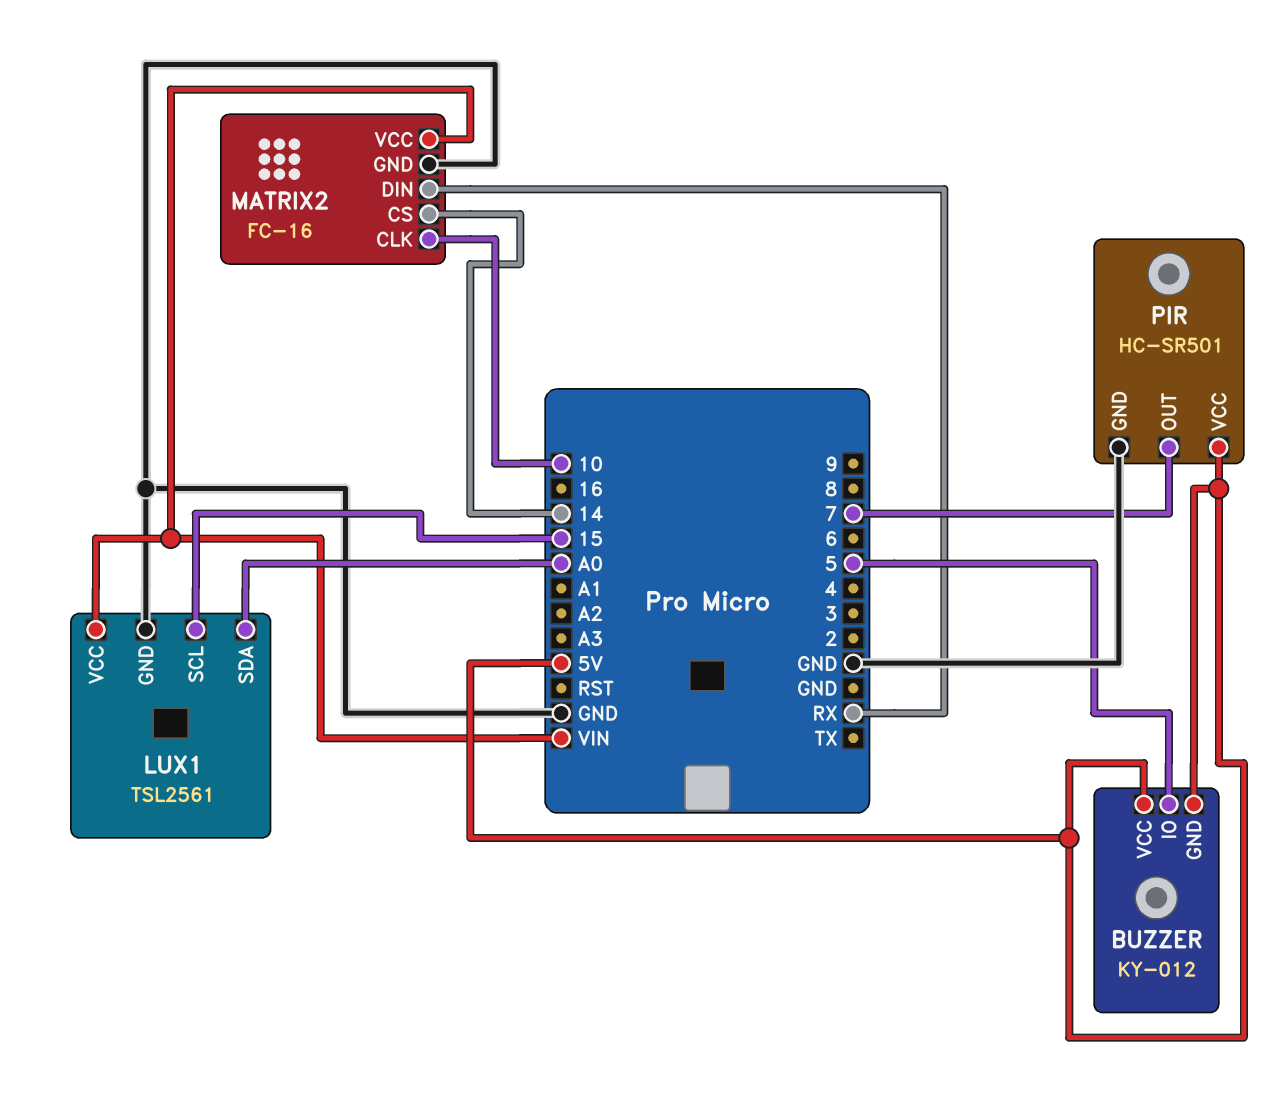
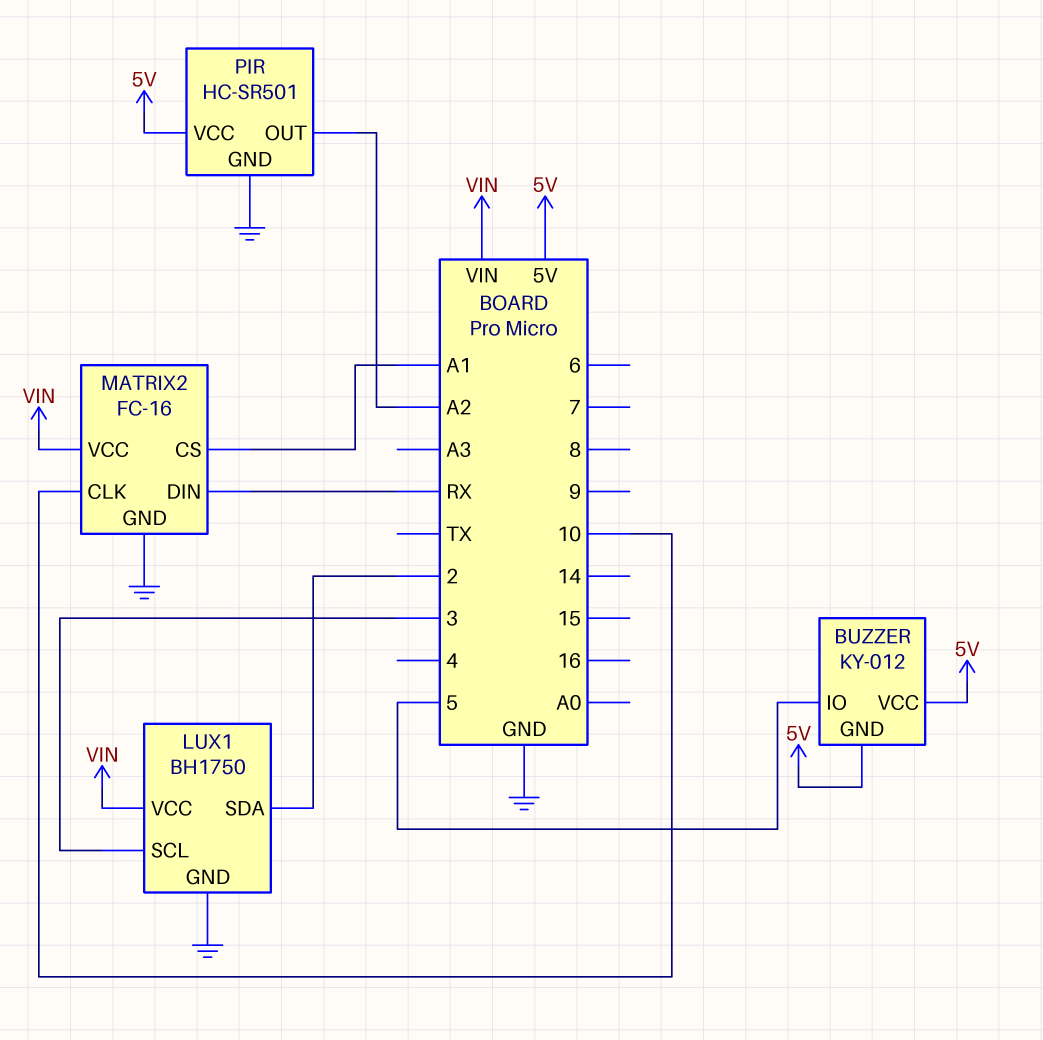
LUX1: TSL2561 -> BH1750
LUX1 pin SCL: 15 -> 3
LUX1 pin SDA: A0 -> 2
MATRIX2 pin CS: 14 -> A1
PIR pin OUT: 7 -> A2

